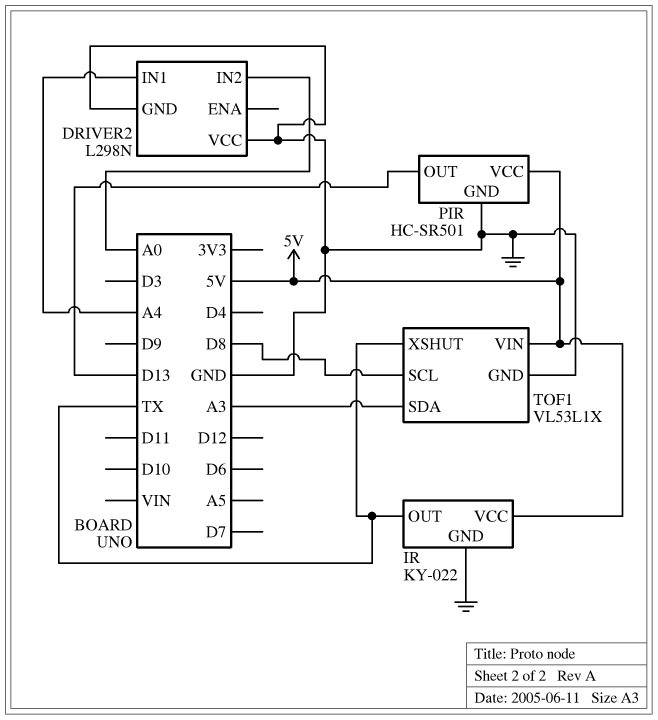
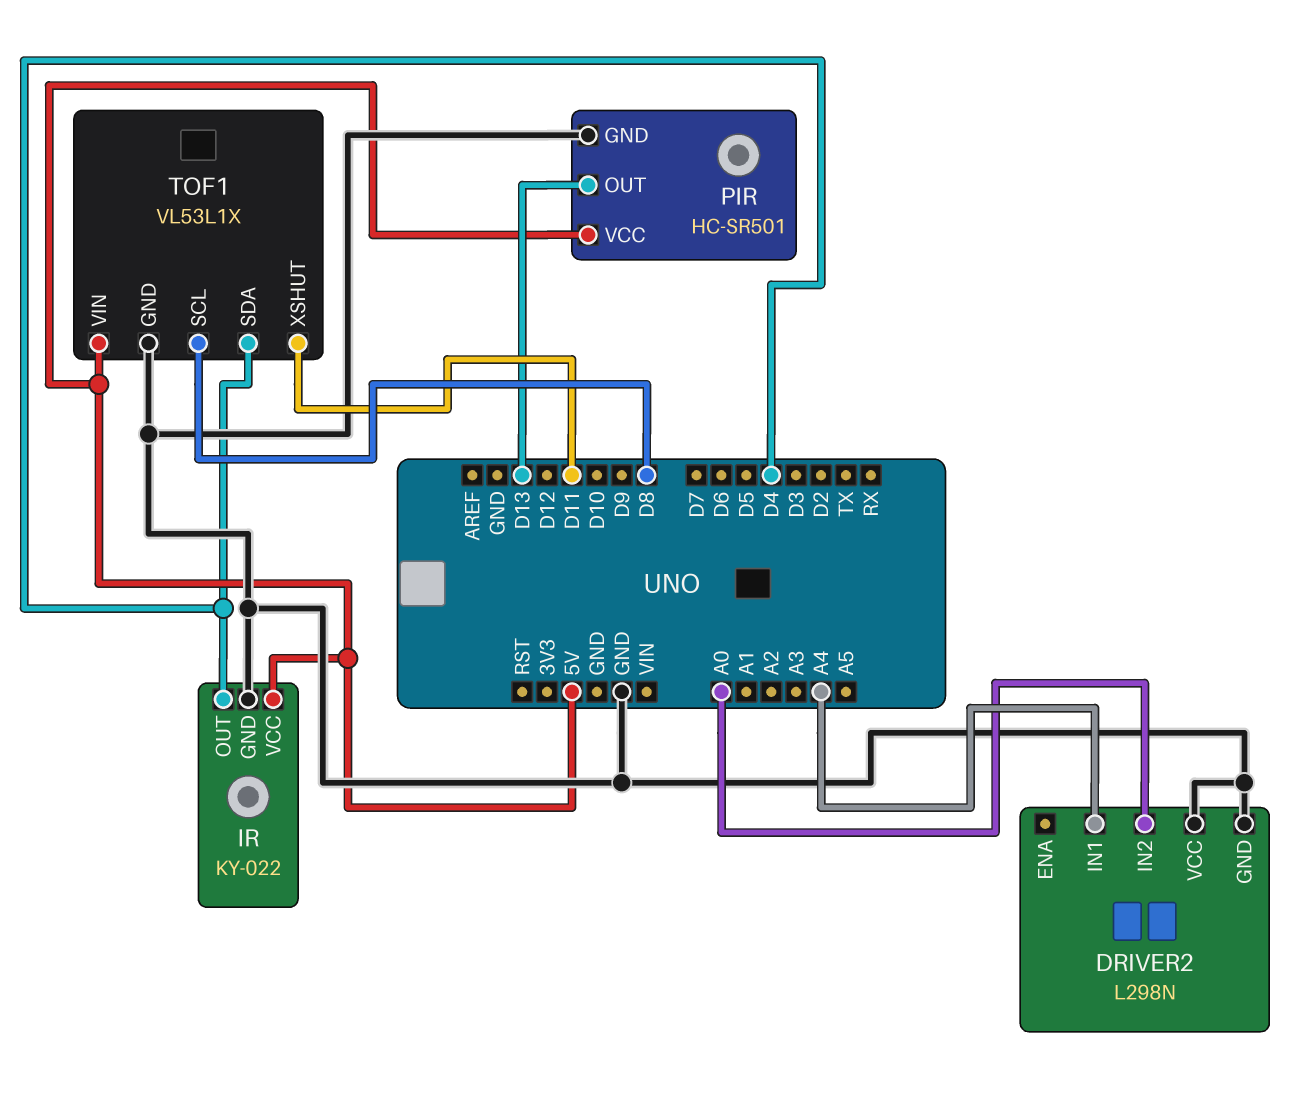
IR pin OUT: TX -> D4
TOF1 pin SDA: A3 -> D4
TOF1 pin XSHUT: TX -> D11

